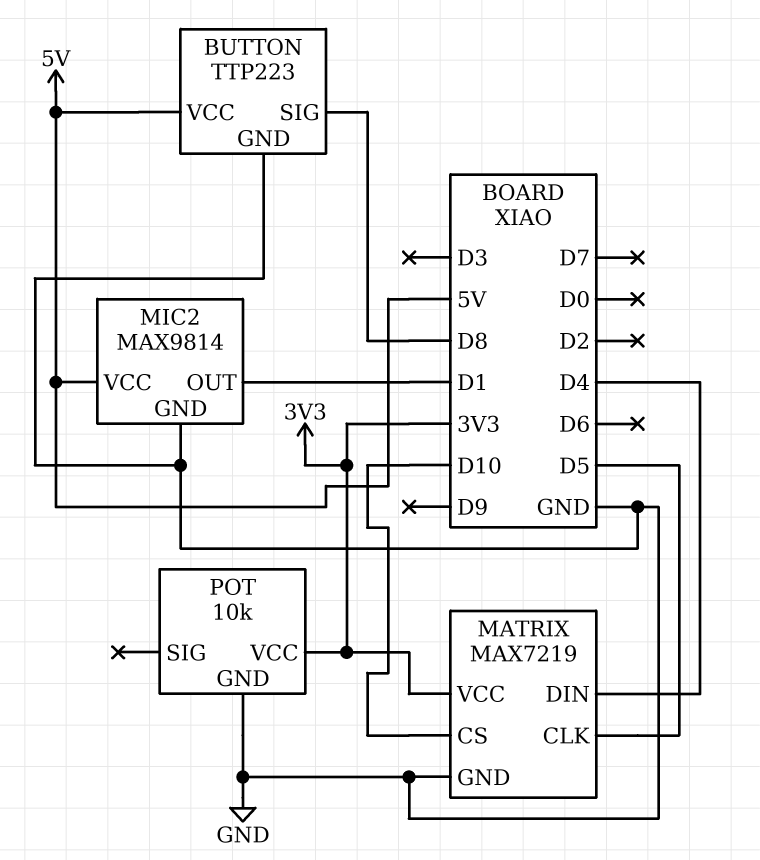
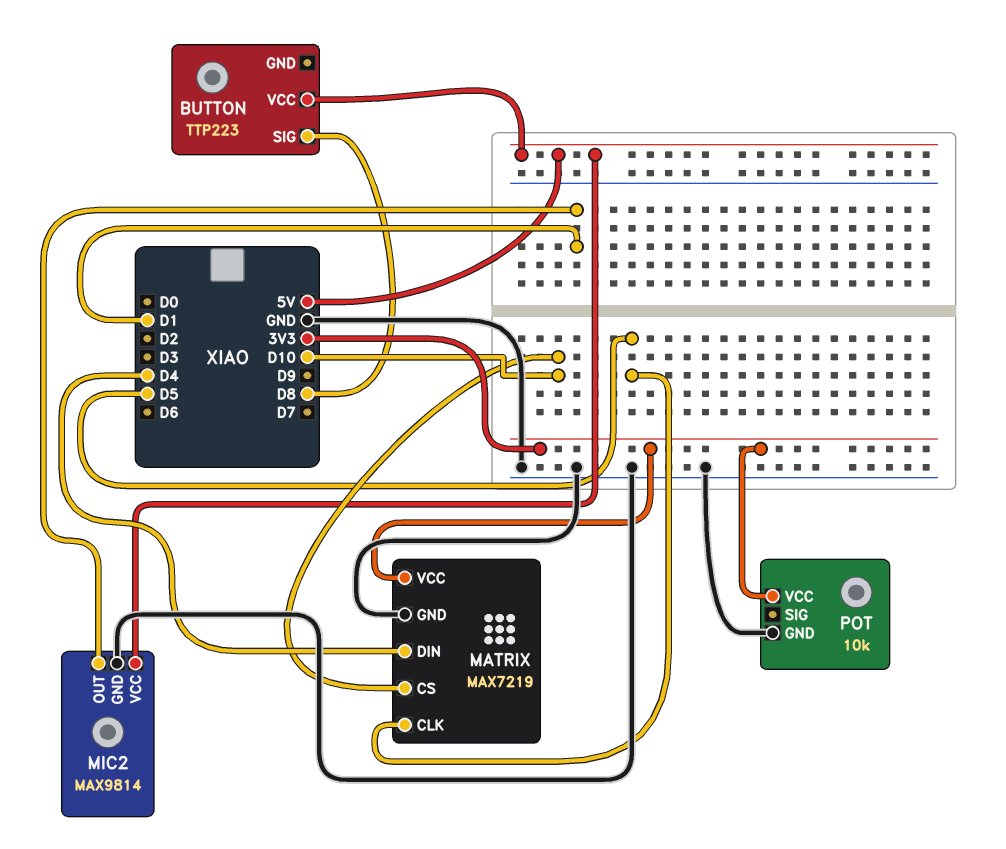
BUTTON pin GND: GND -> none

